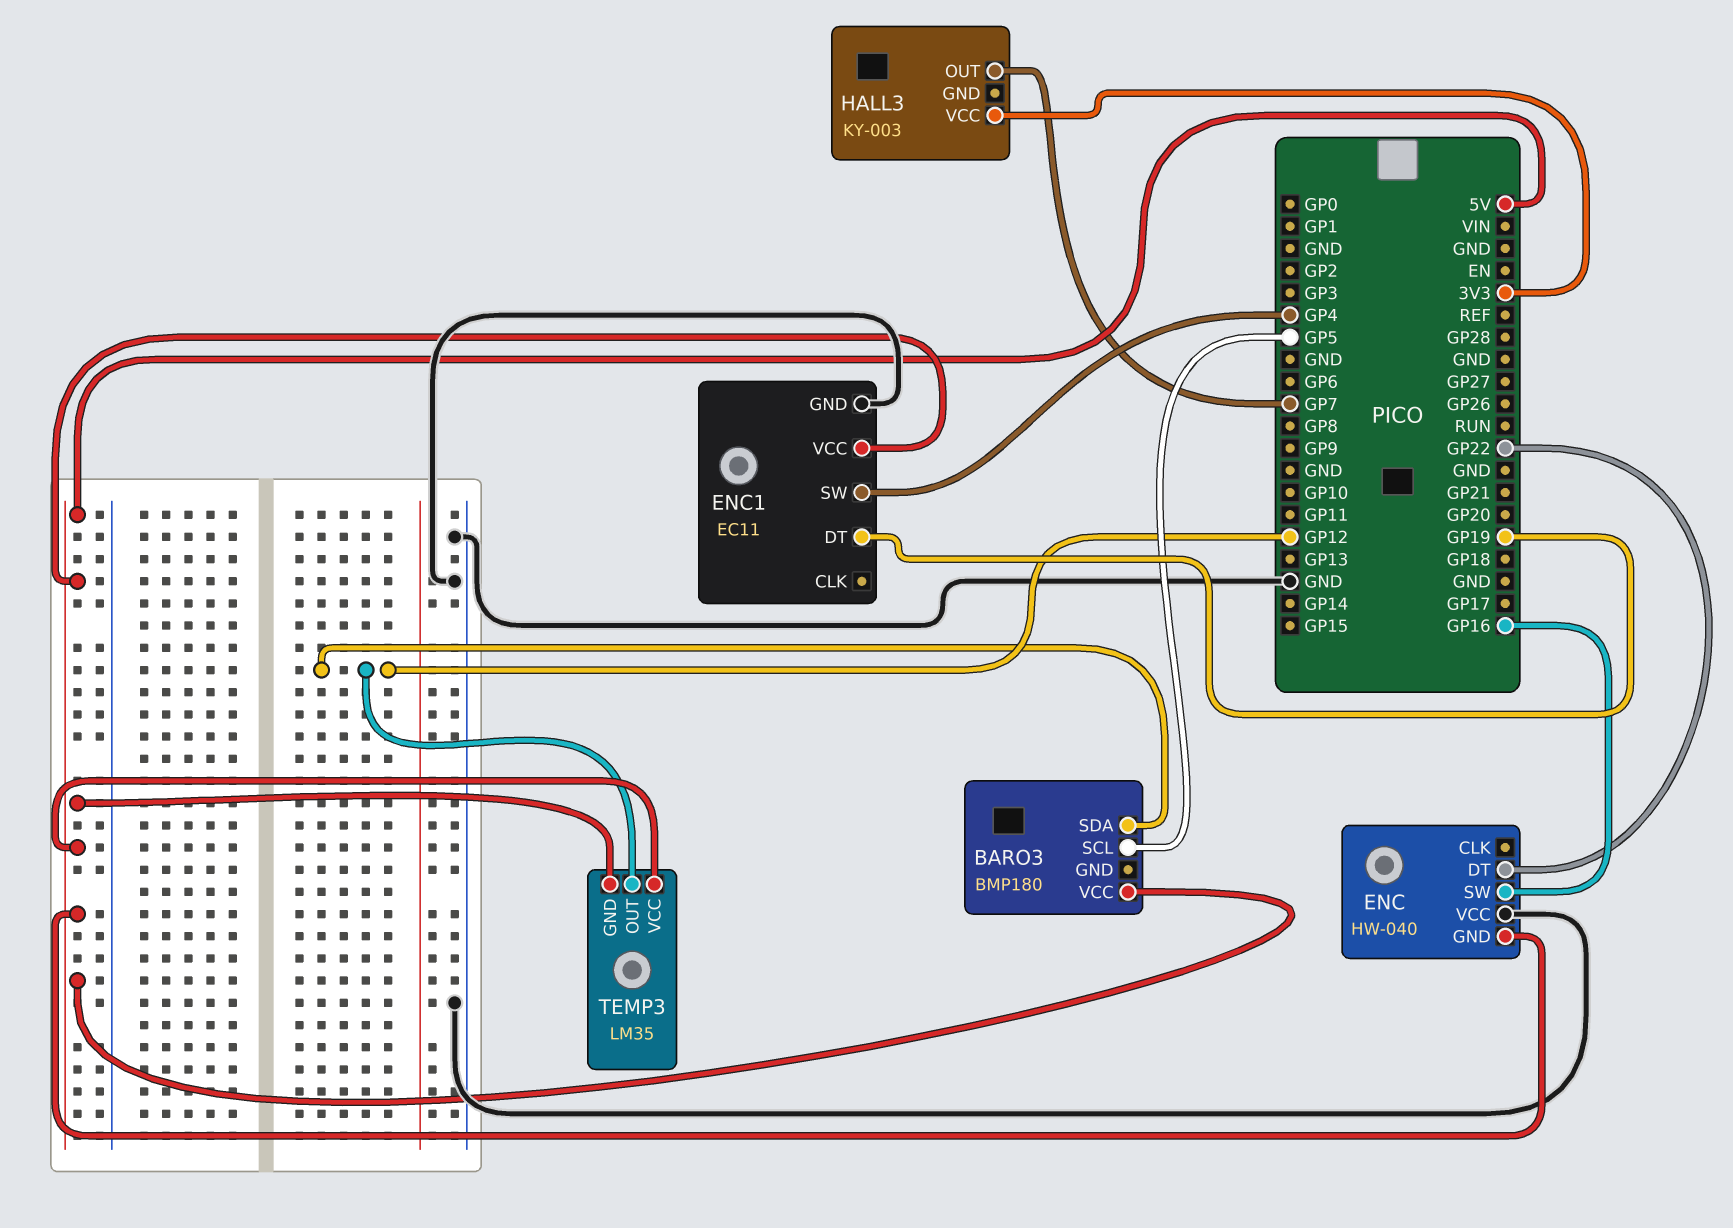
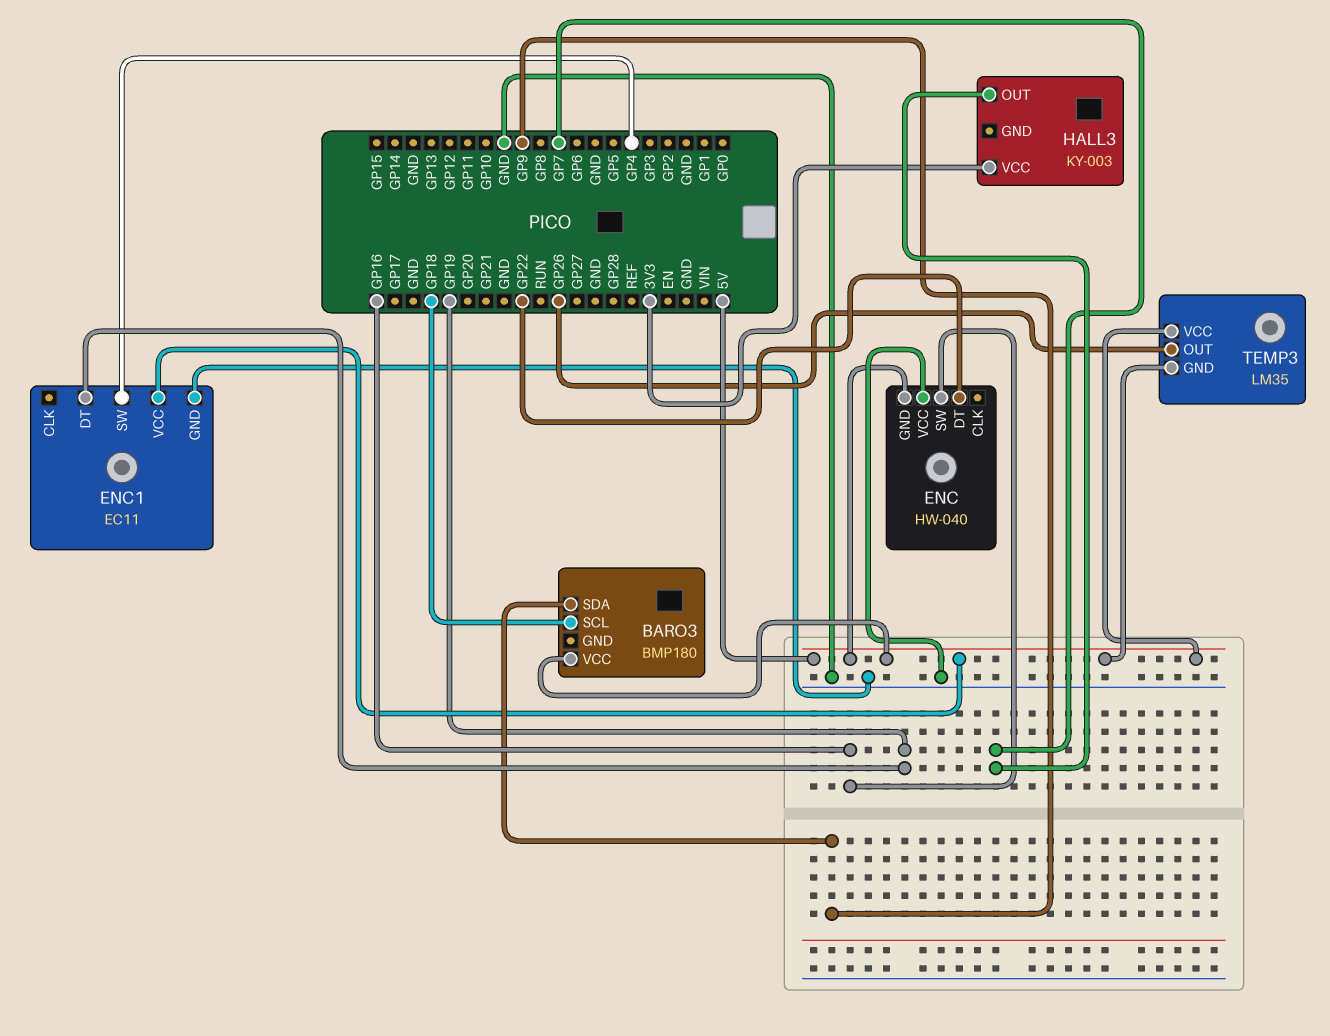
BARO3 pin SCL: GP5 -> GP18
BARO3 pin SDA: GP12 -> GP9
TEMP3 pin OUT: GP12 -> GP26

